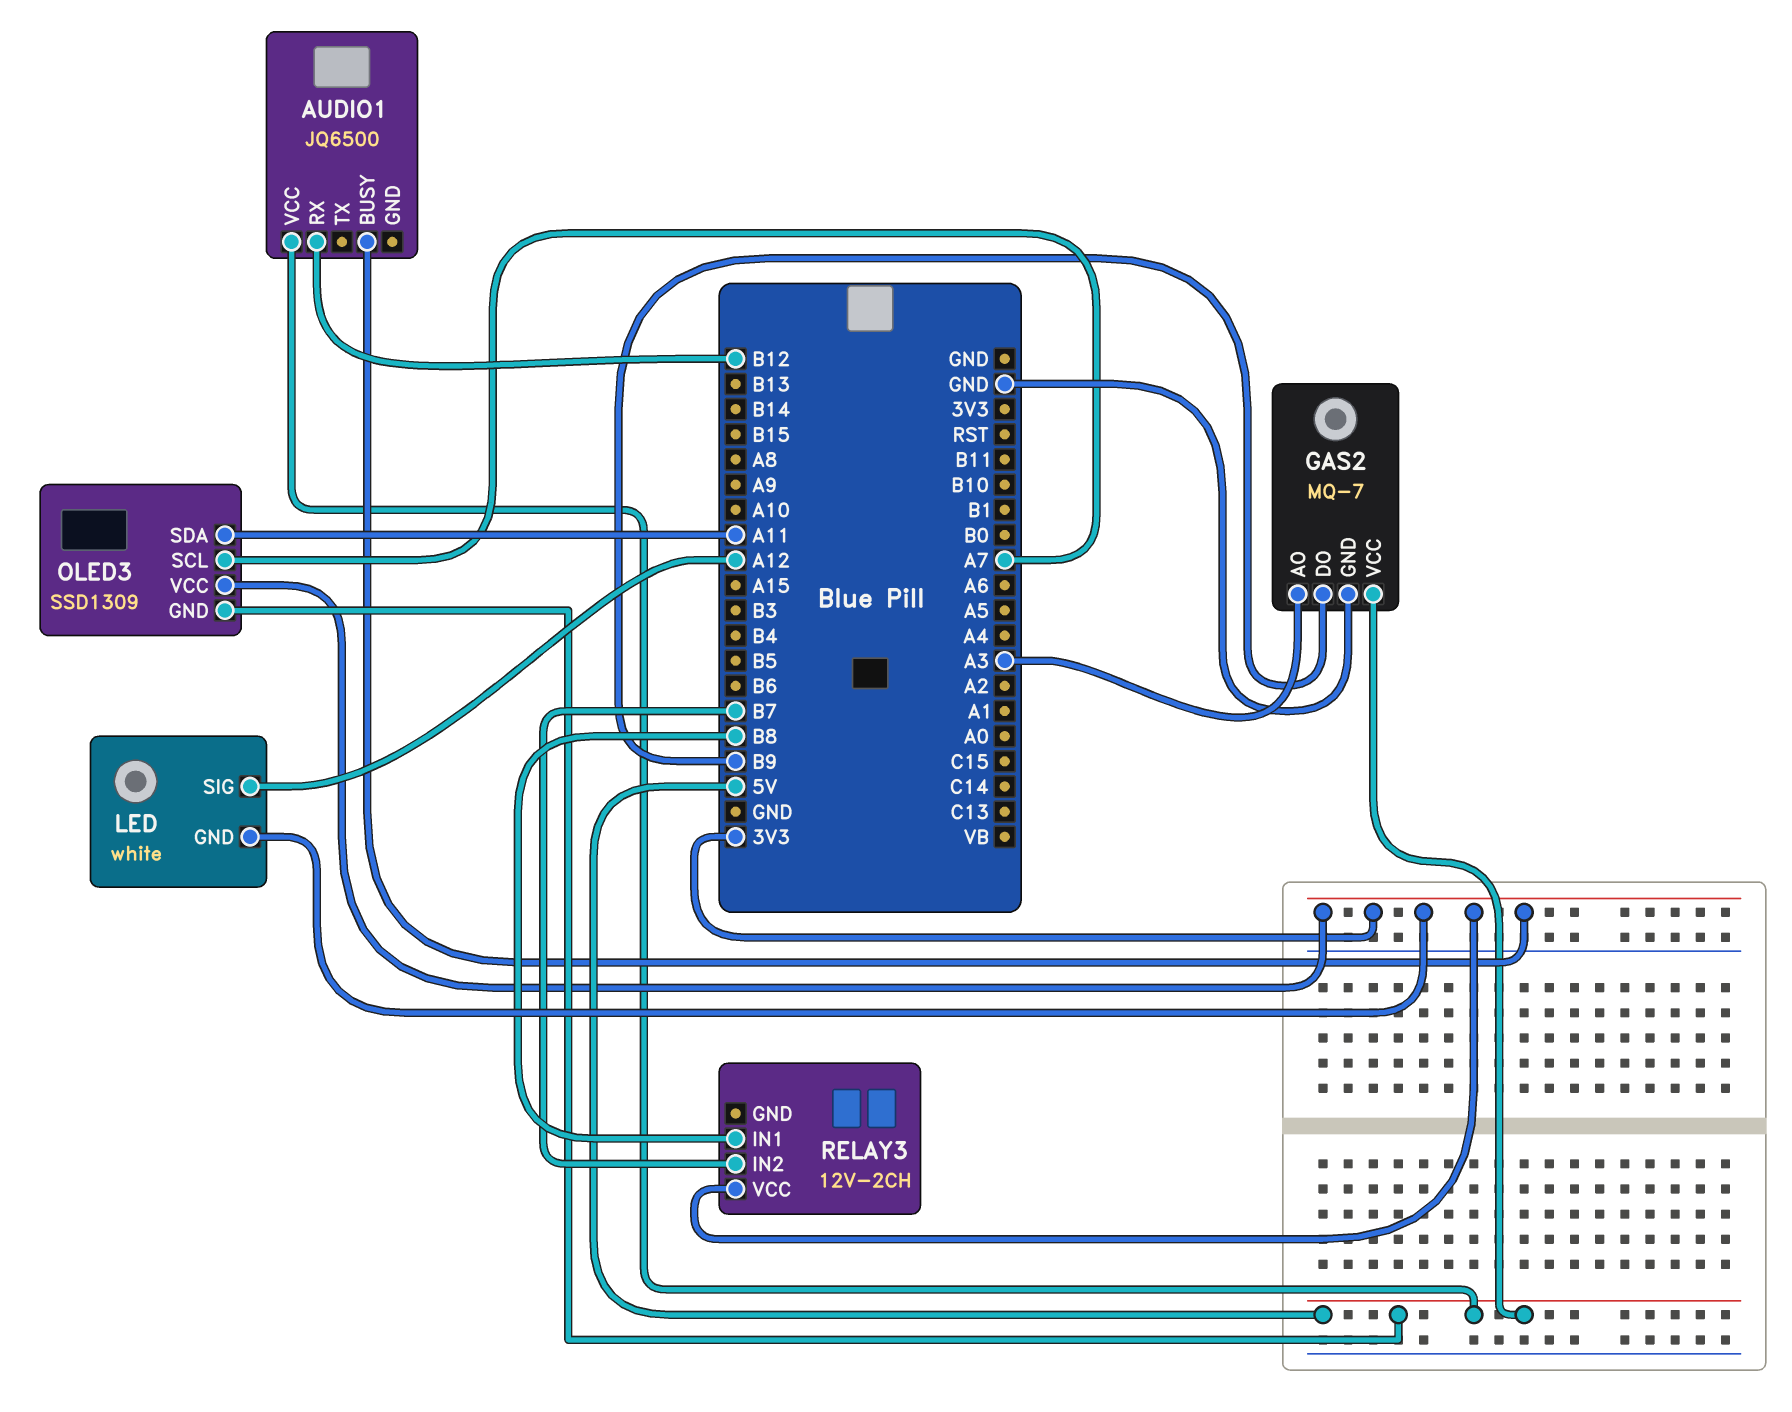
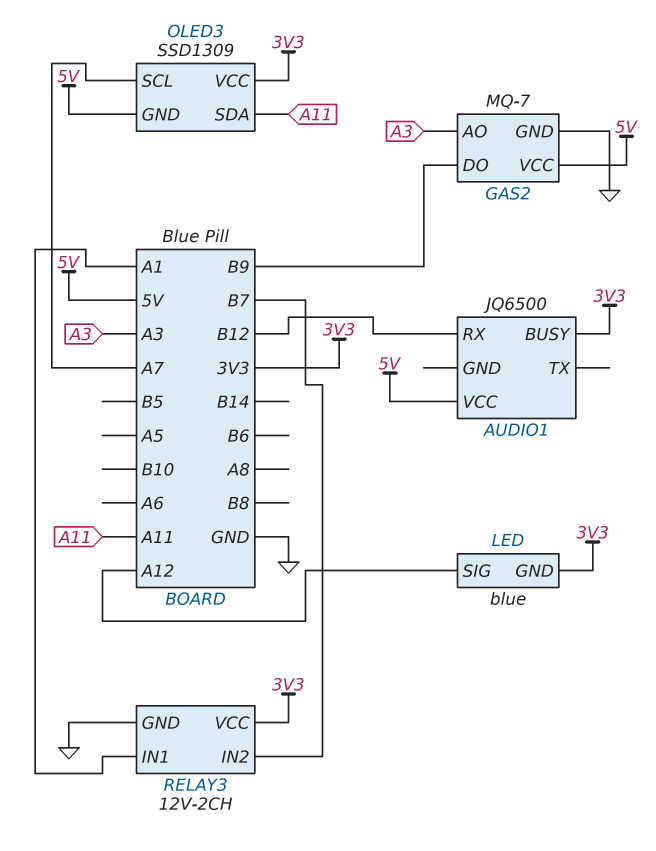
LED: white -> blue
RELAY3 pin GND: none -> GND
RELAY3 pin IN1: B8 -> A1

